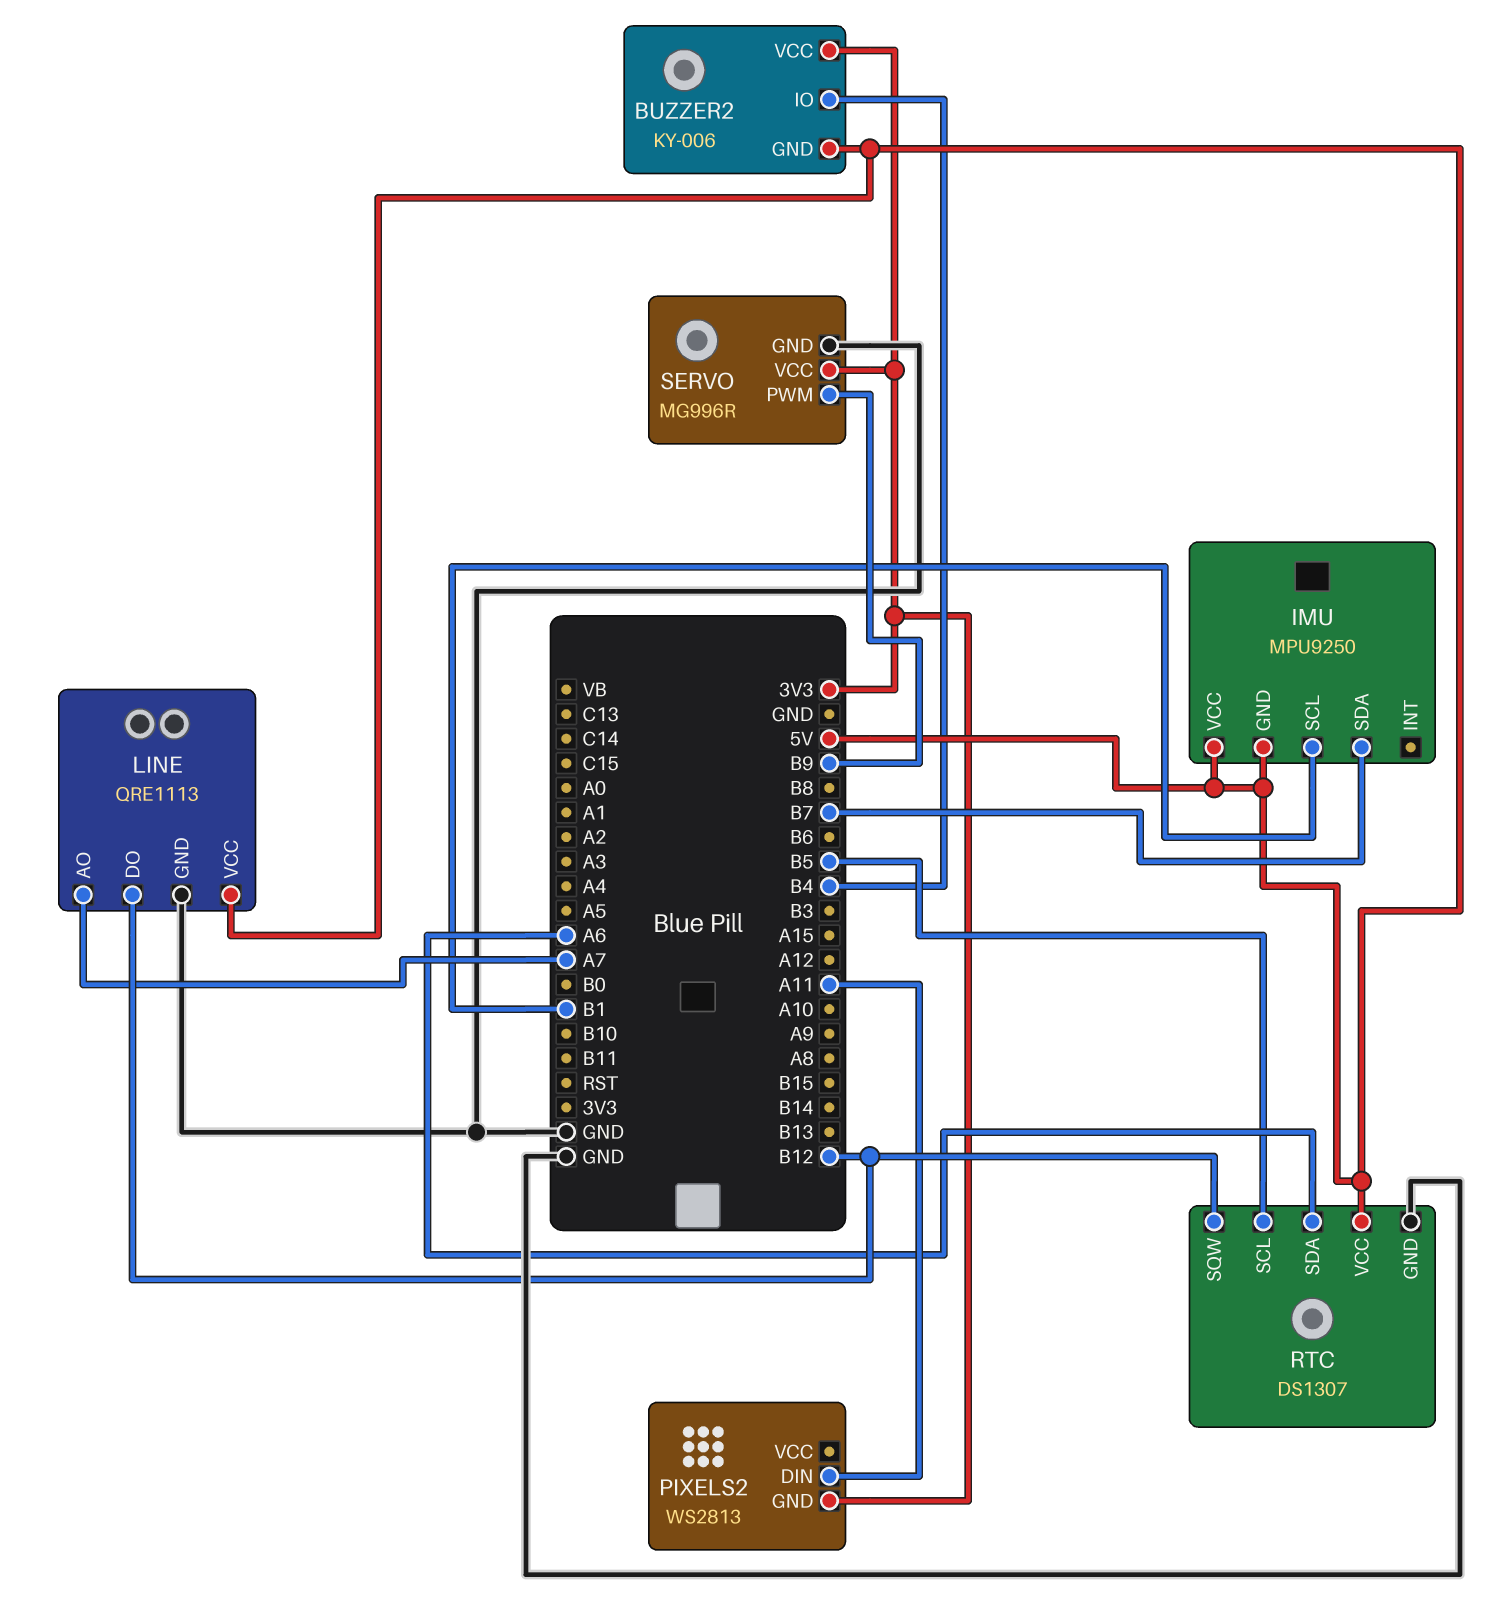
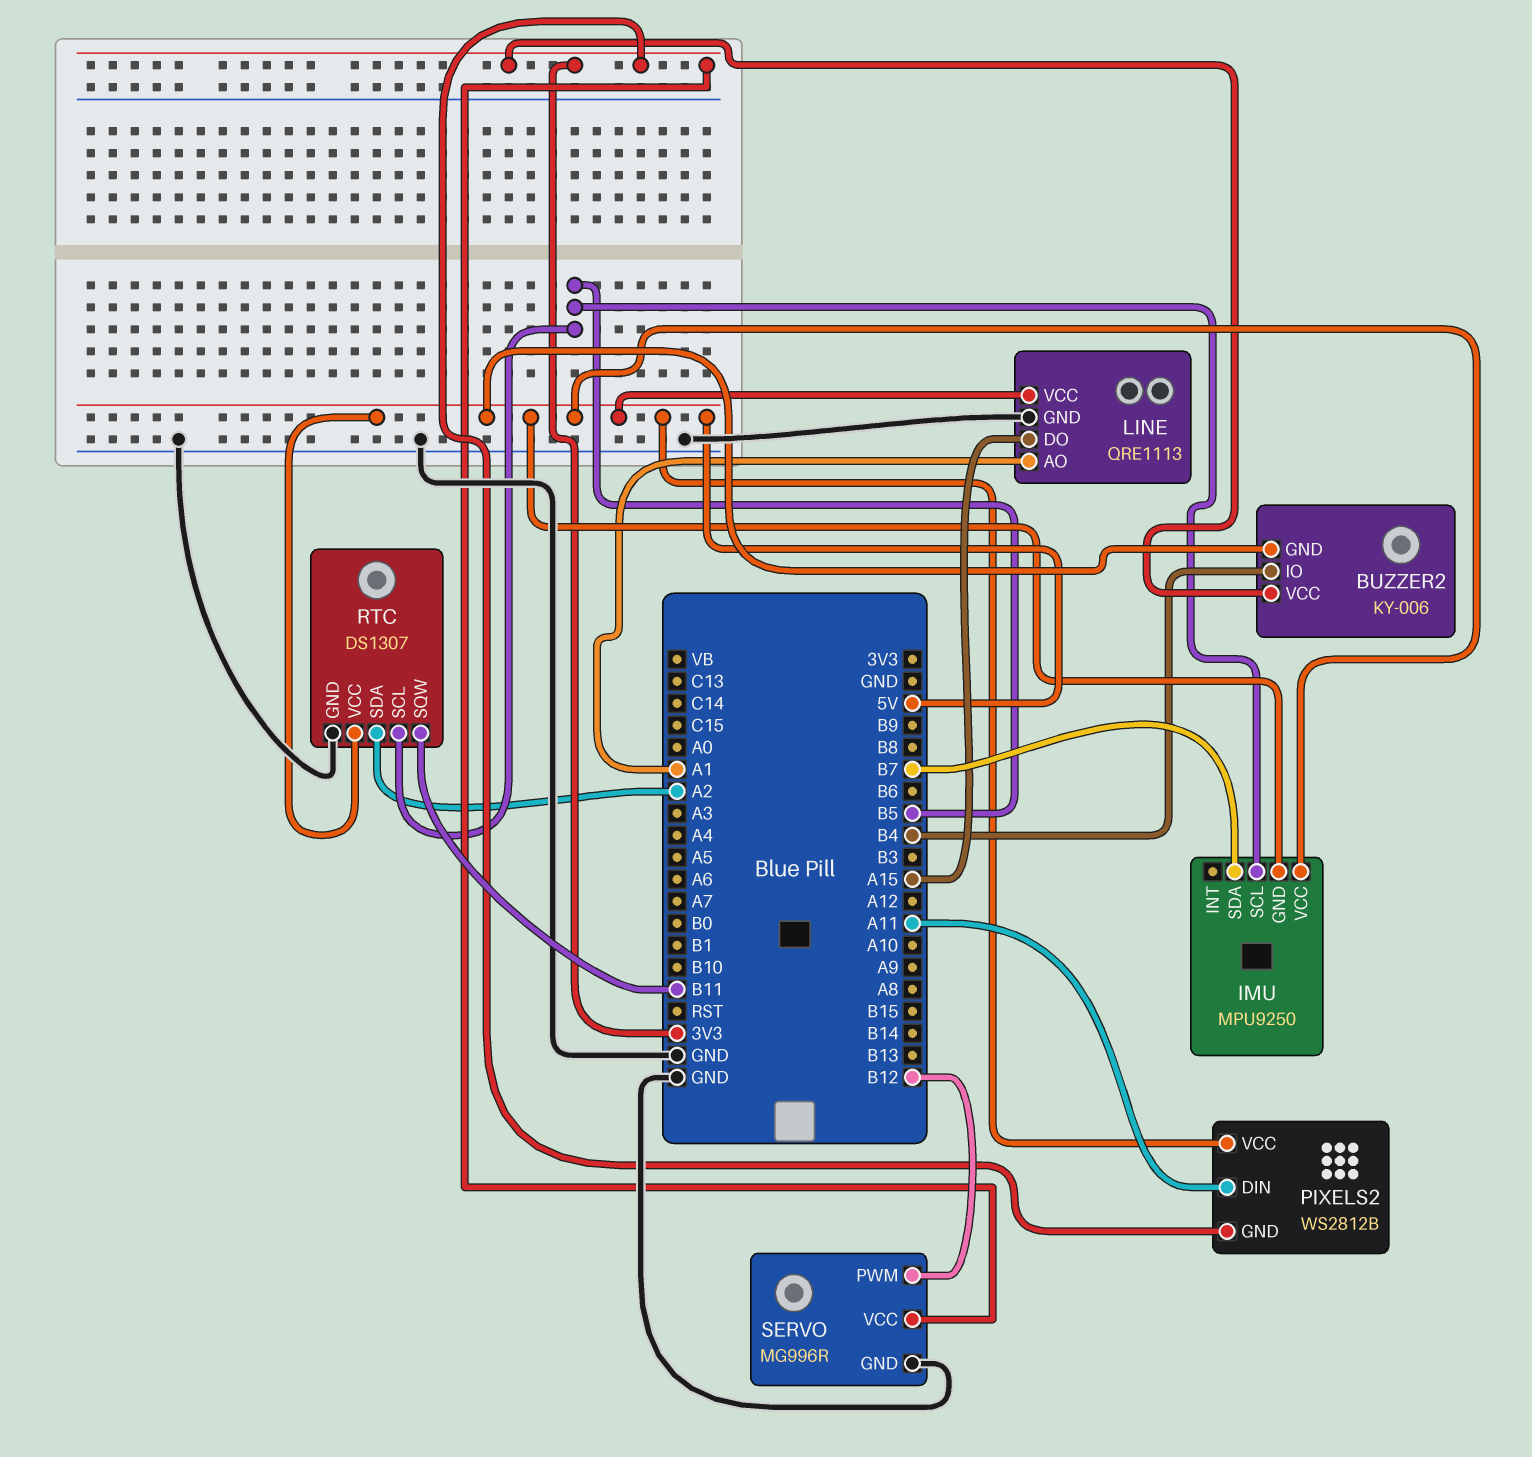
IMU pin SCL: B1 -> B5
LINE pin AO: A7 -> A1
LINE pin DO: B12 -> A15
PIXELS2: WS2813 -> WS2812B
PIXELS2 pin VCC: none -> 5V
RTC pin SDA: A6 -> A2
RTC pin SQW: B12 -> B11
SERVO pin PWM: B9 -> B12

